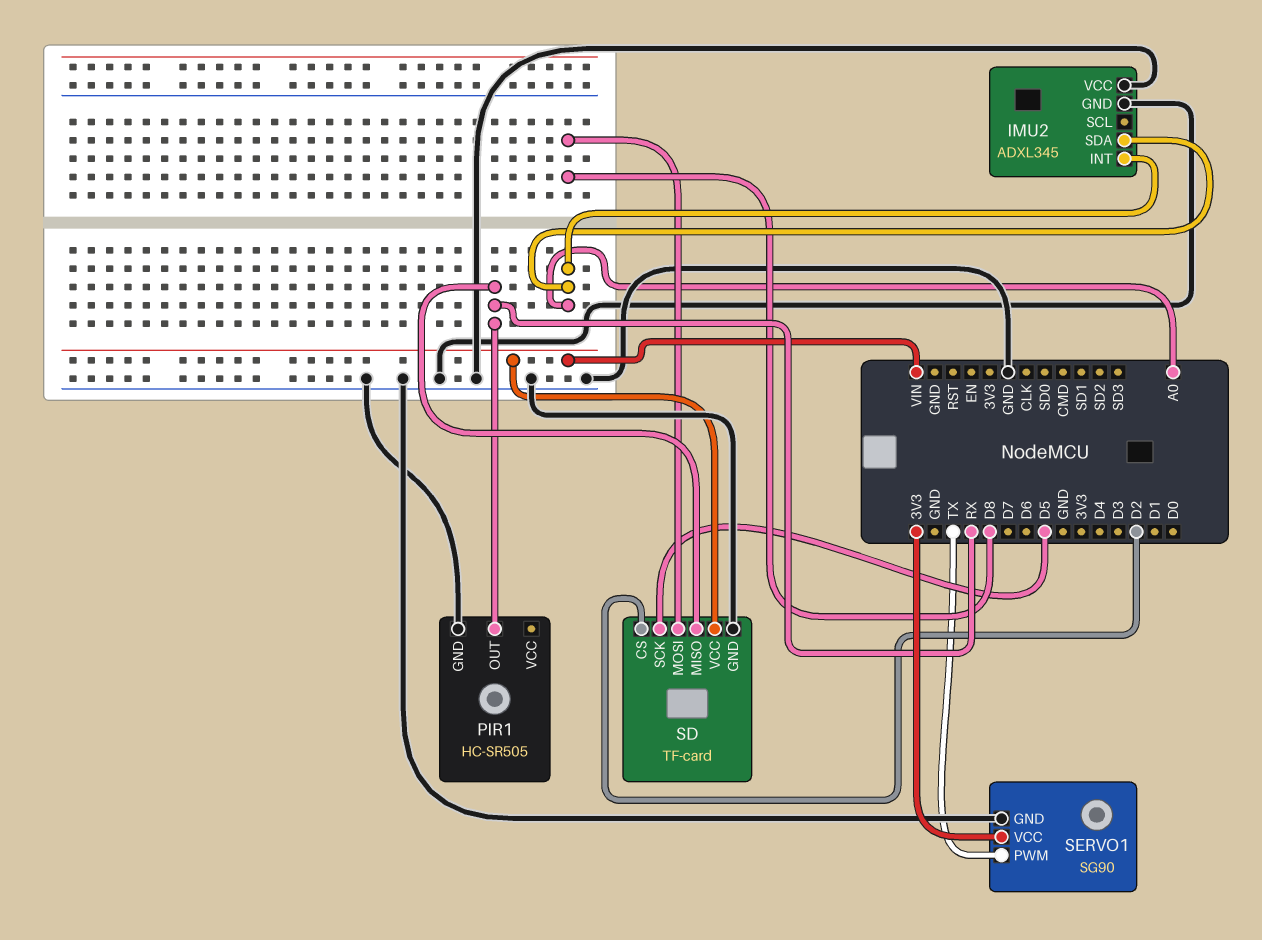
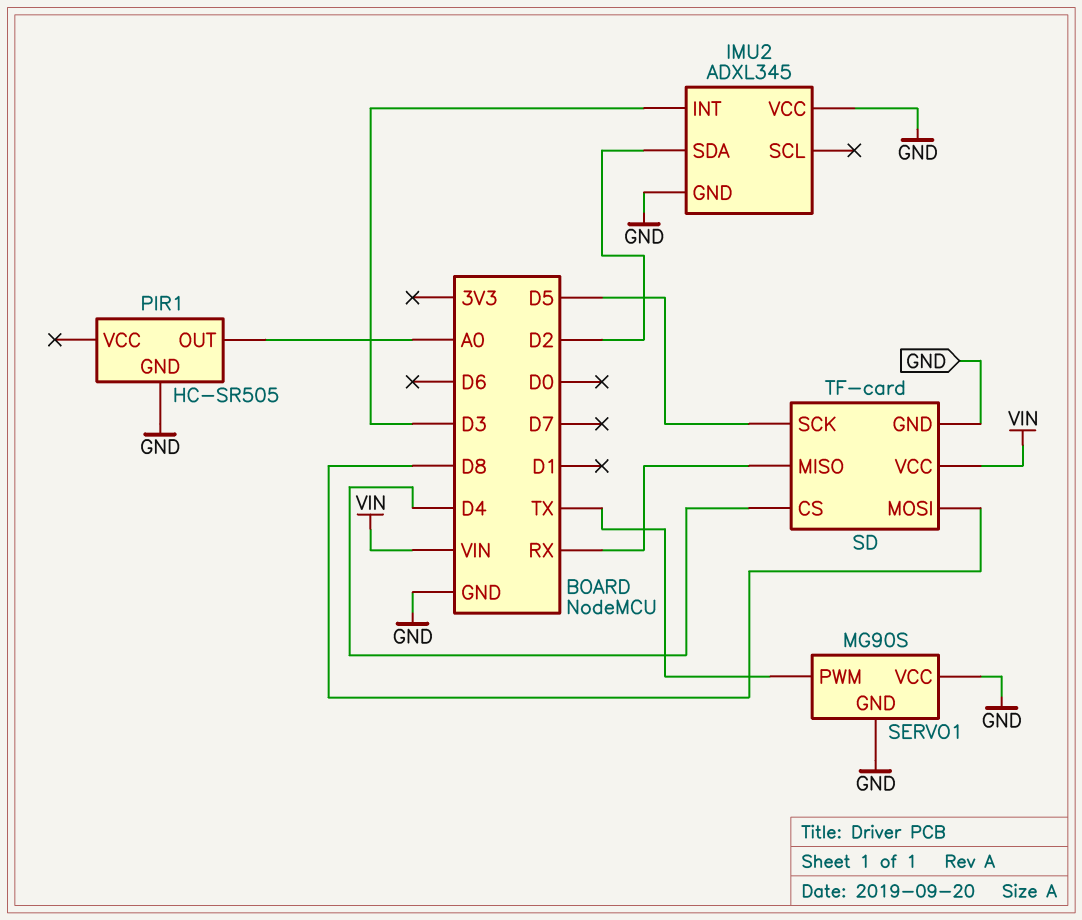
IMU2 pin INT: A0 -> D3
IMU2 pin SDA: A0 -> D2
PIR1 pin OUT: RX -> A0
SD pin CS: D2 -> D4
SERVO1: SG90 -> MG90S
SERVO1 pin VCC: 3V3 -> GND

